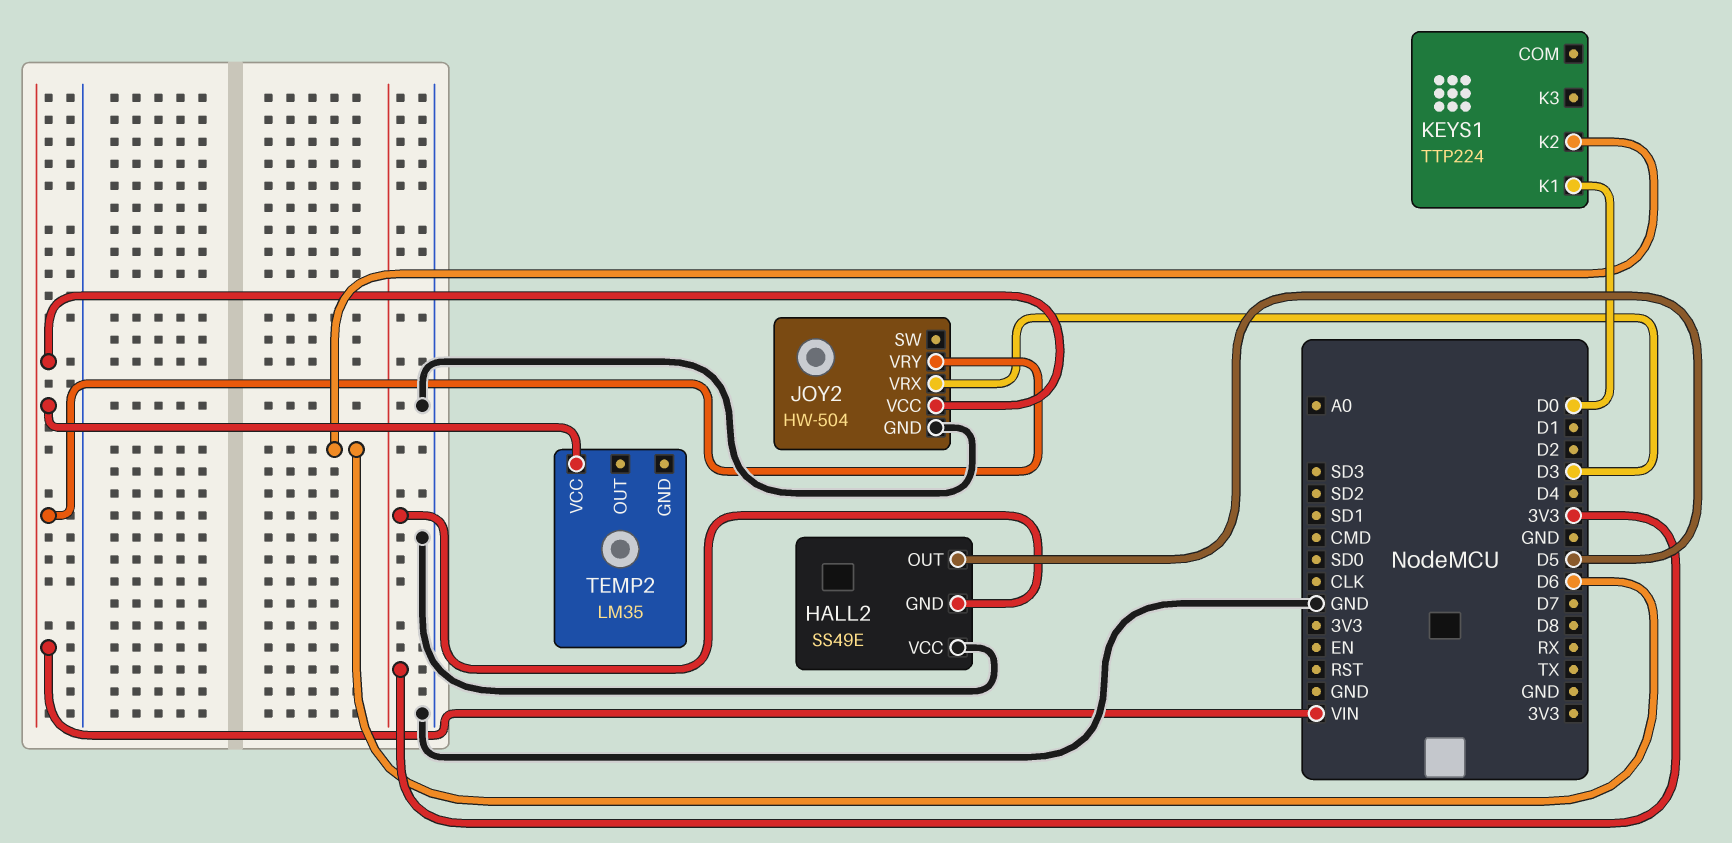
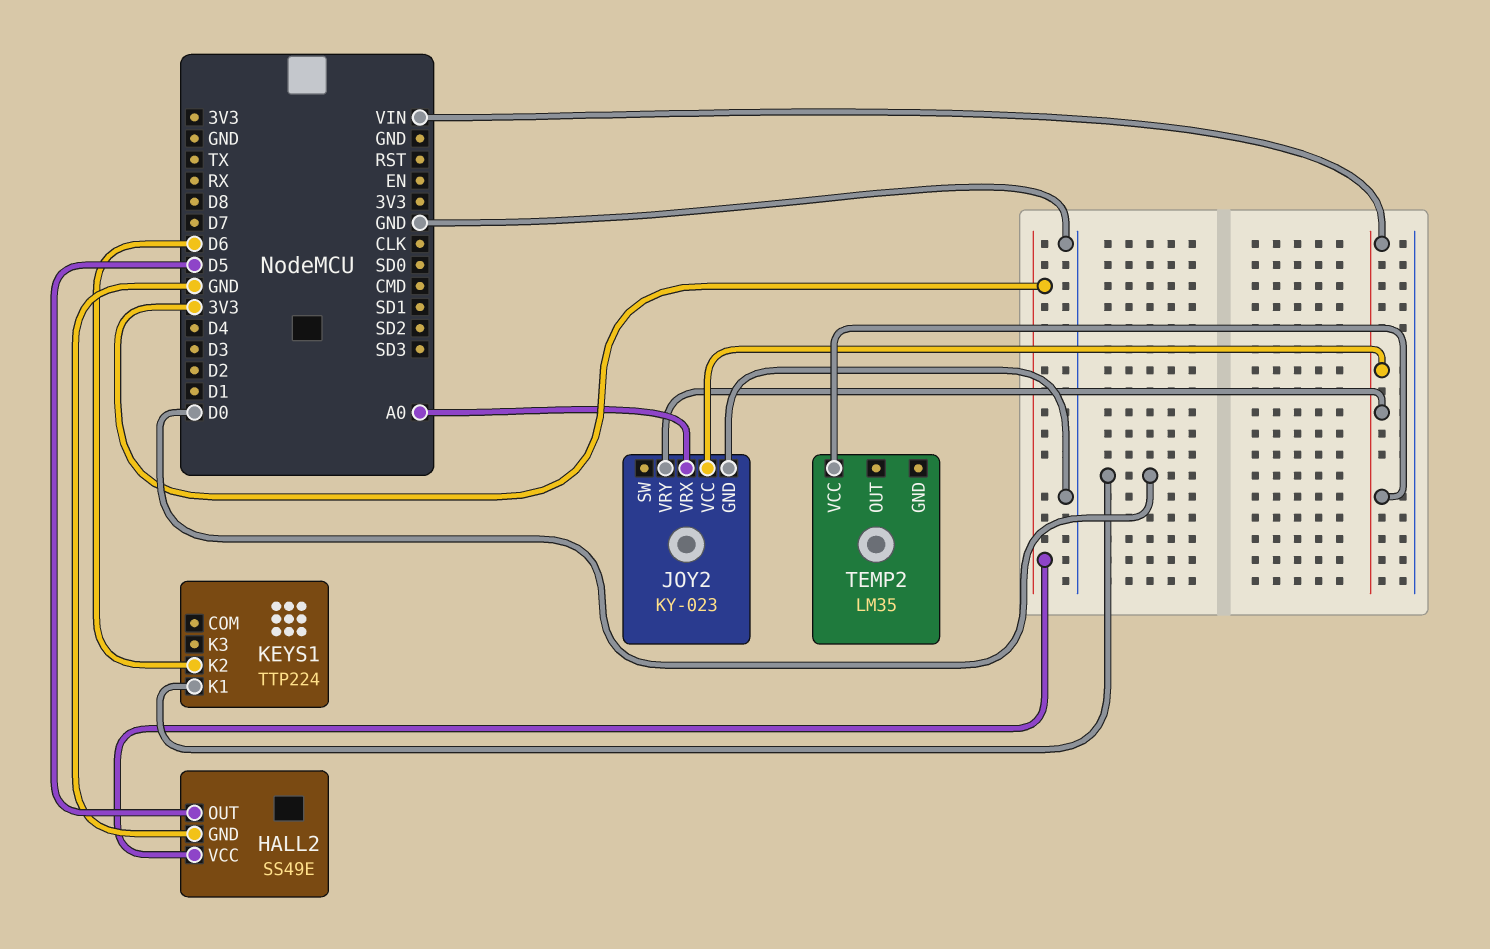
HALL2 pin GND: 3V3 -> GND
HALL2 pin VCC: GND -> 3V3
JOY2: HW-504 -> KY-023
JOY2 pin VRX: D3 -> A0

